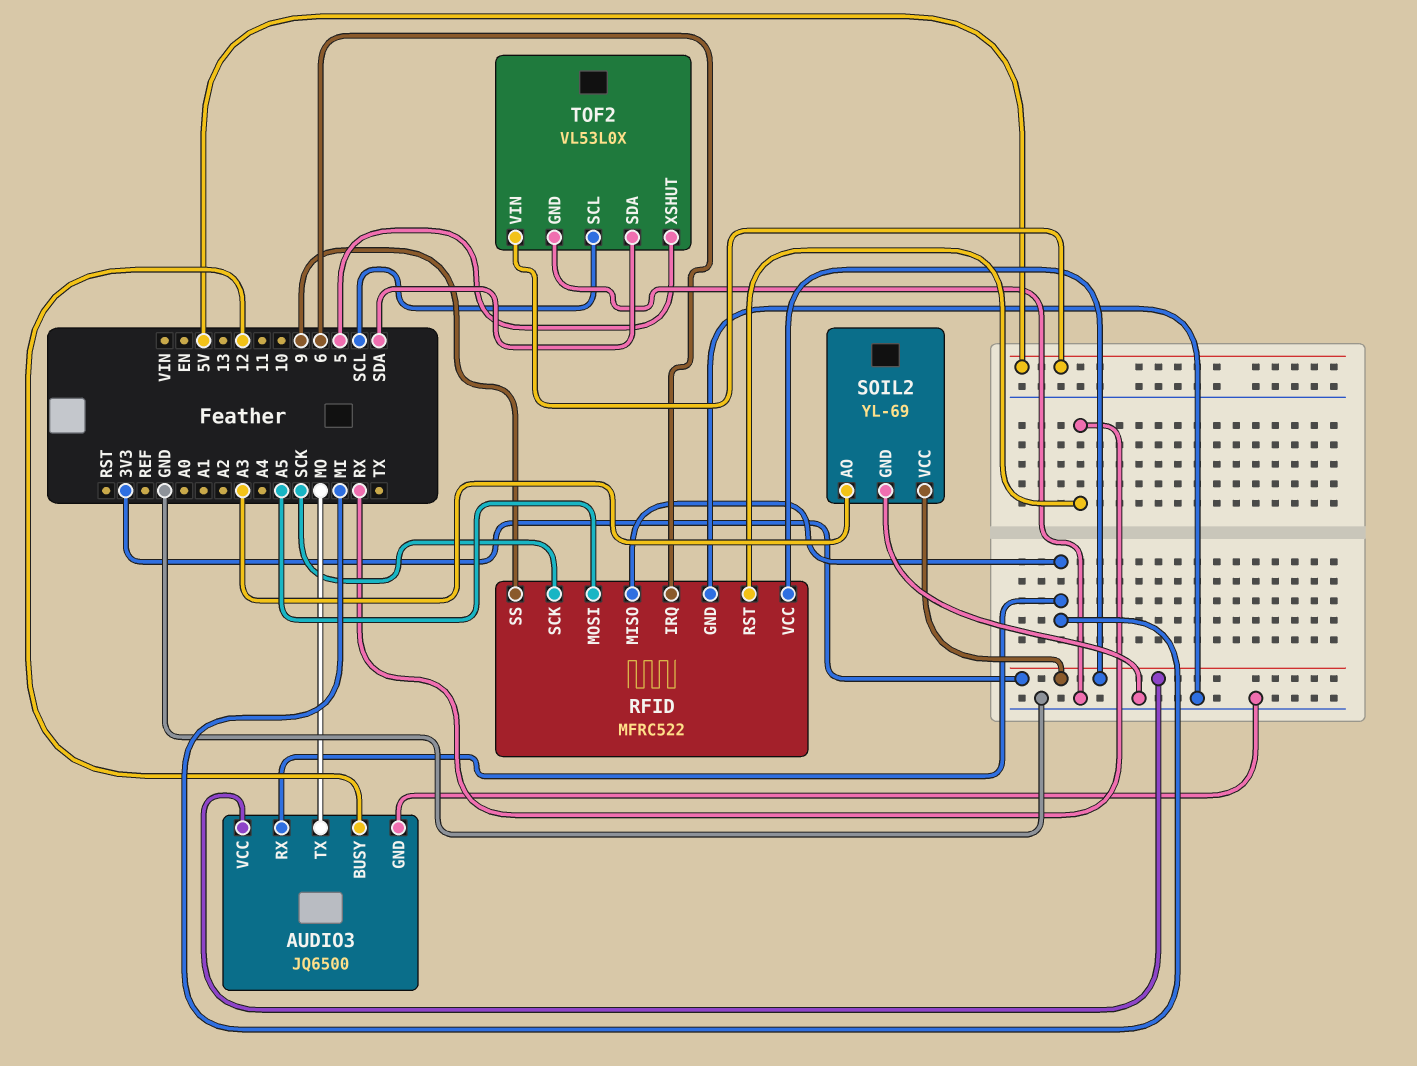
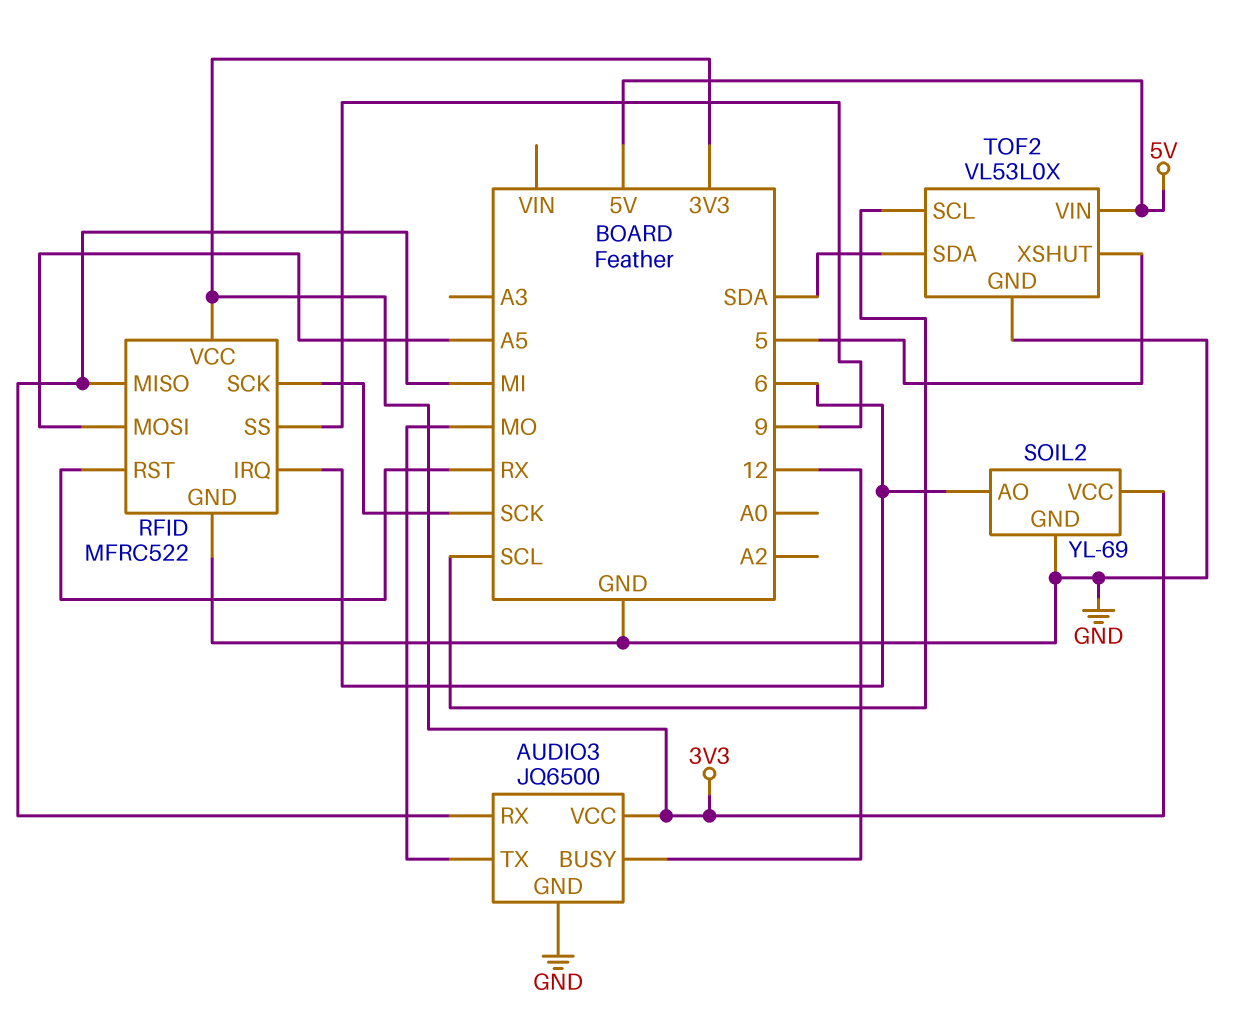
SOIL2 pin AO: A3 -> 6

